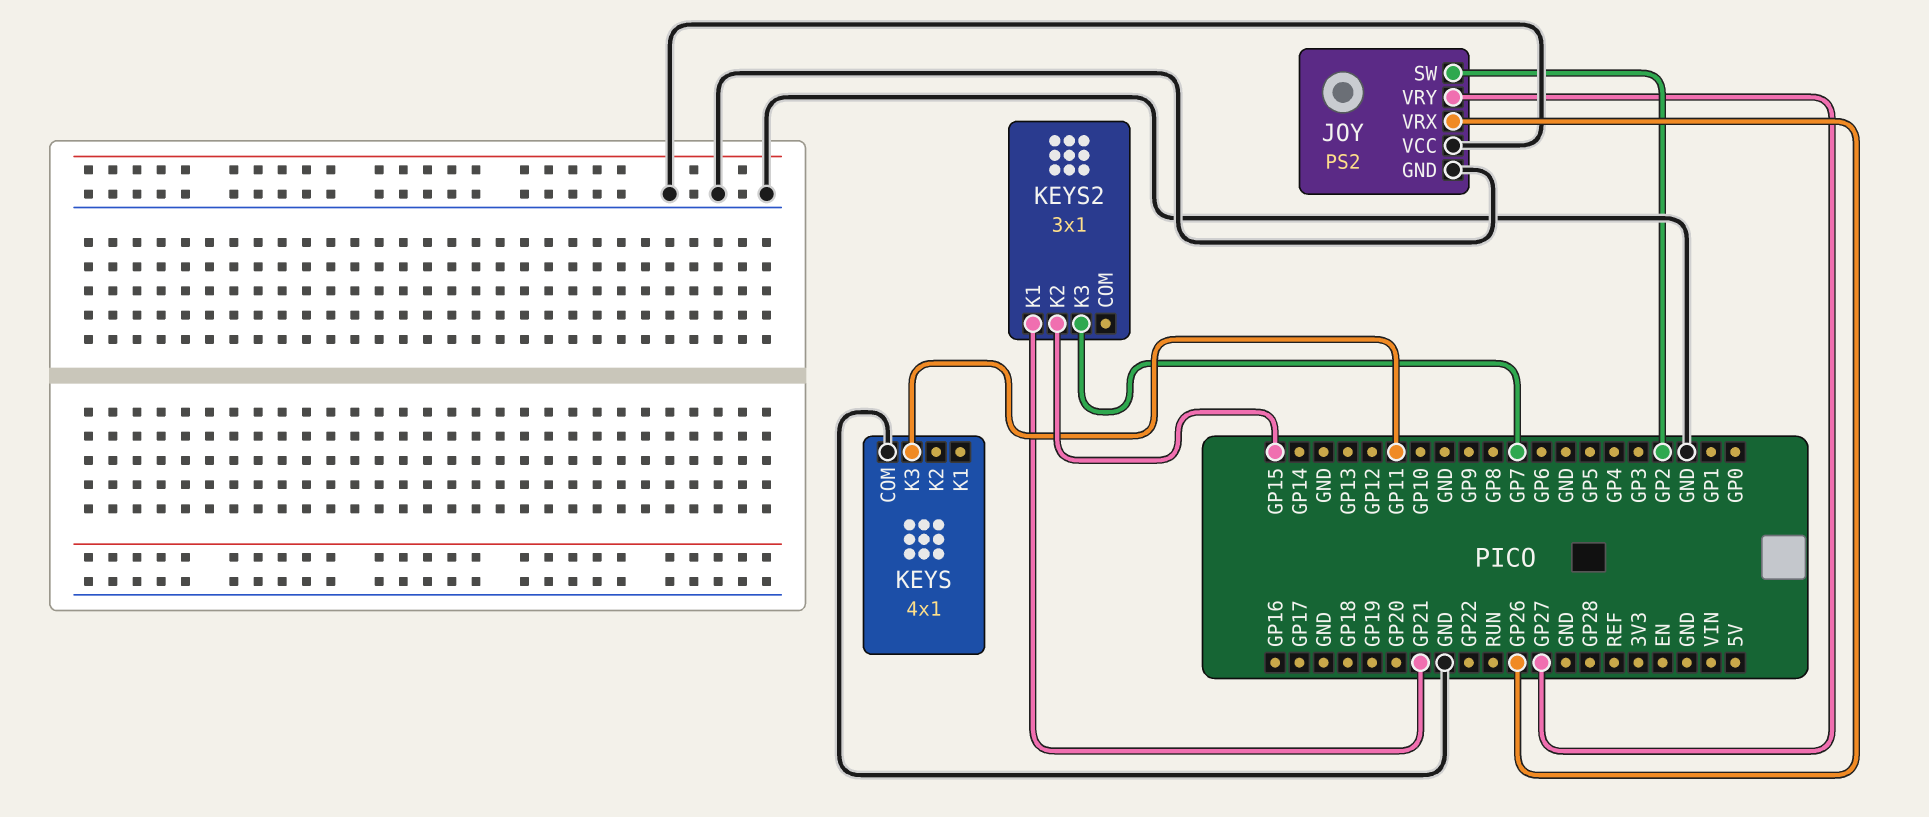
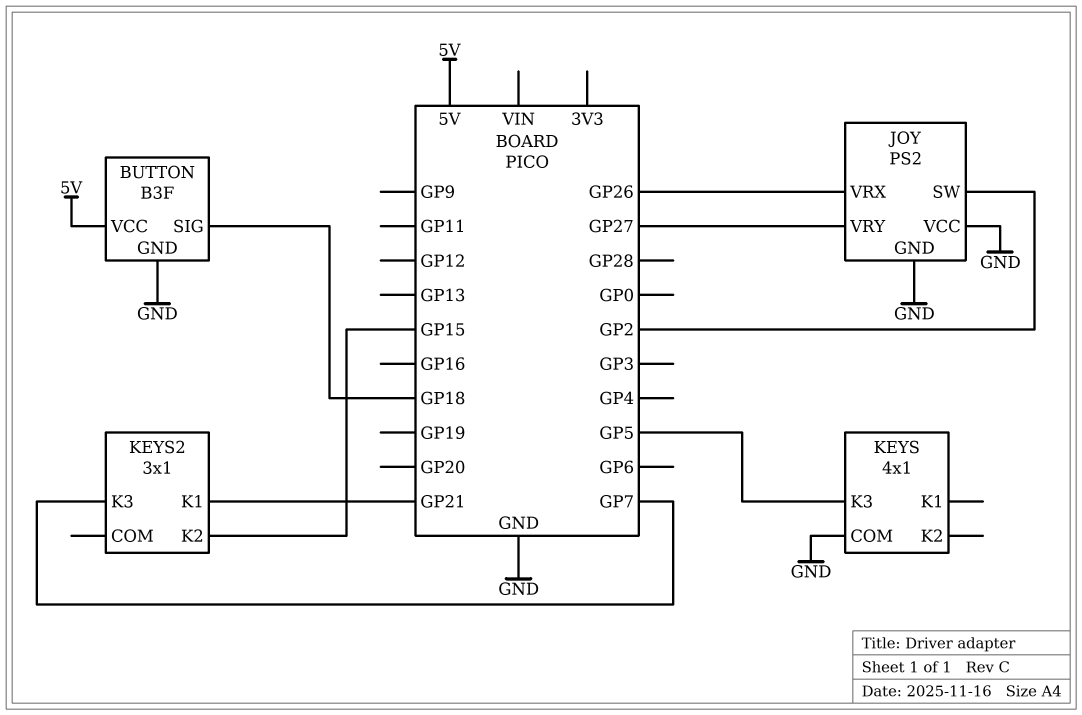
BUTTON: none -> B3F
BUTTON pin GND: none -> GND
BUTTON pin SIG: none -> GP18
BUTTON pin VCC: none -> 5V
KEYS pin K3: GP11 -> GP5

